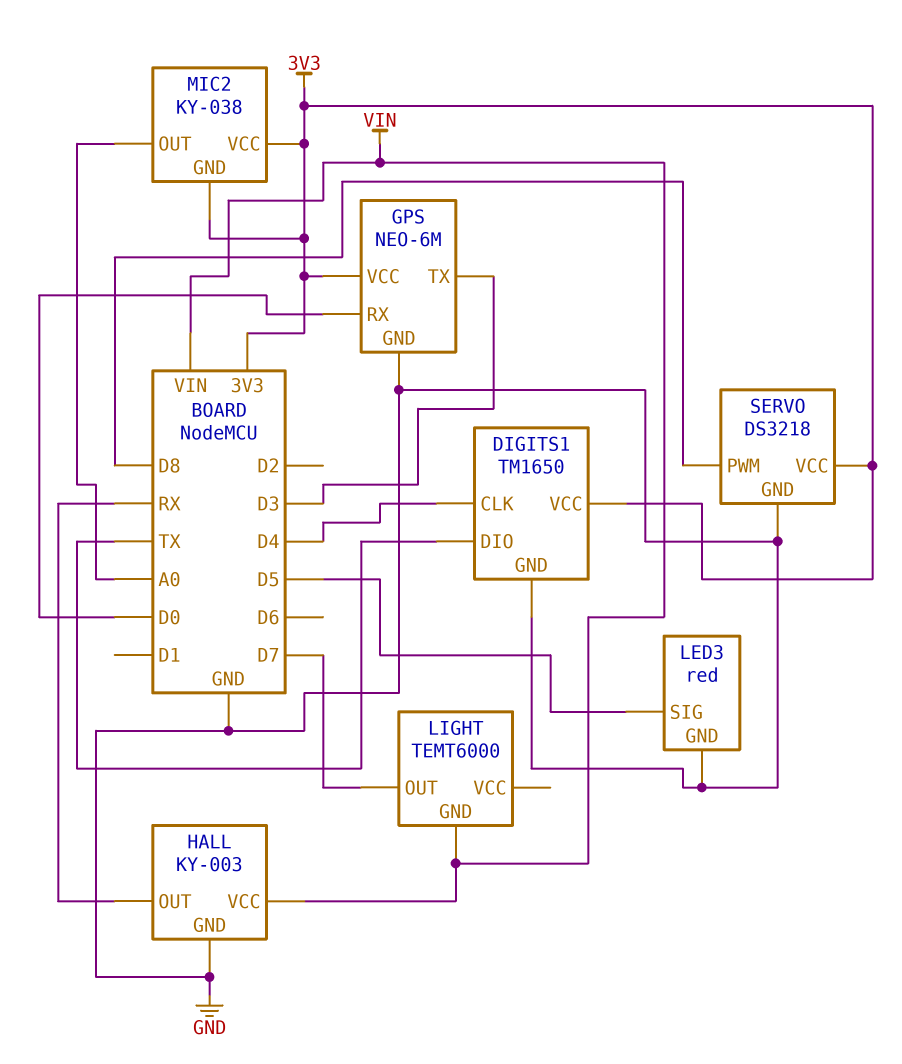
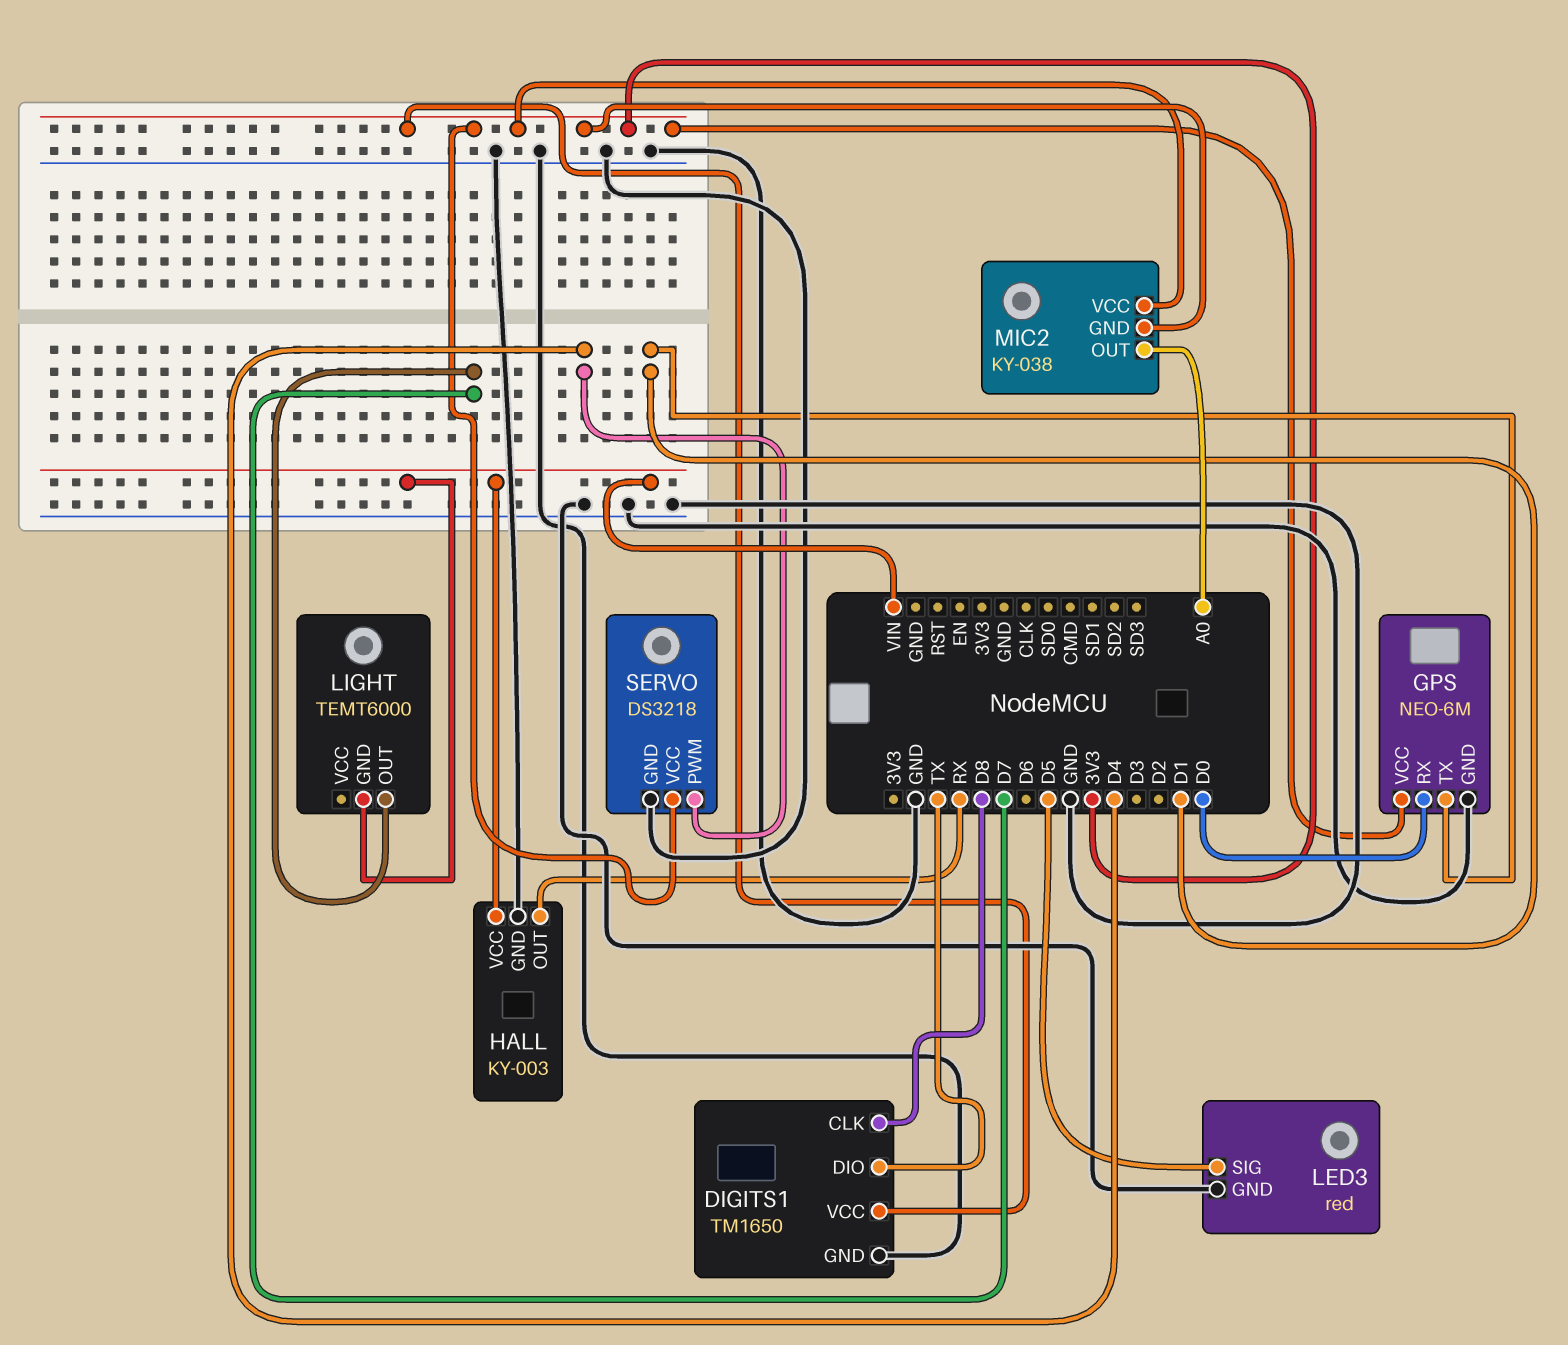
DIGITS1 pin CLK: D4 -> D8
GPS pin TX: D3 -> D1
SERVO pin PWM: D8 -> D4

